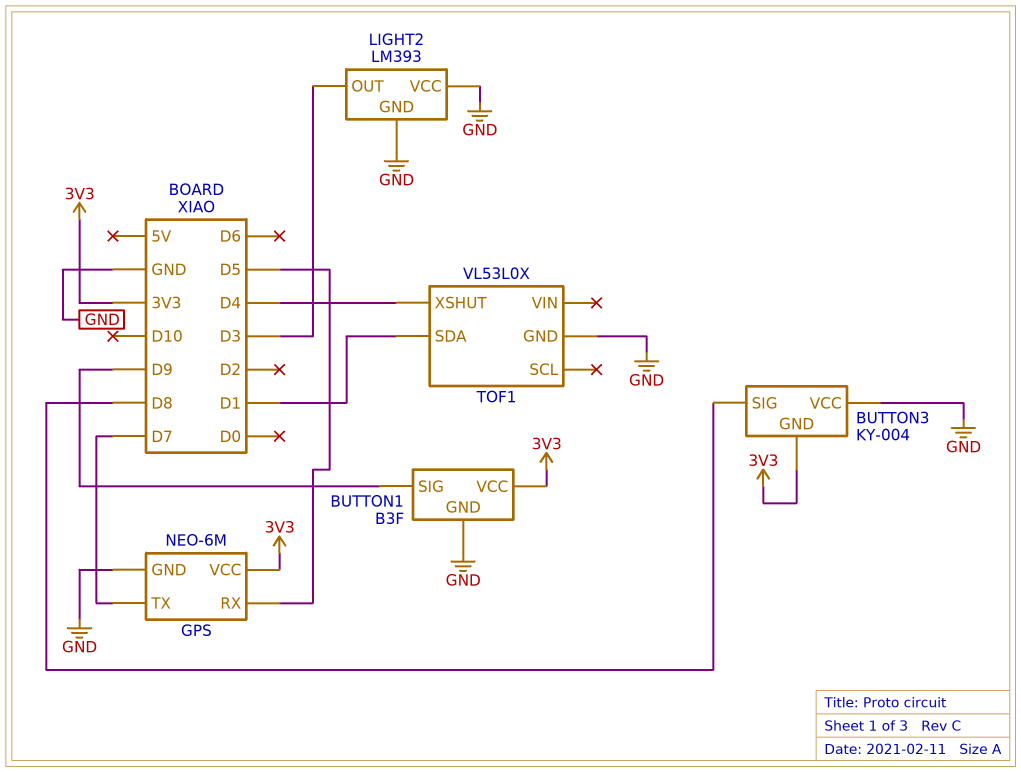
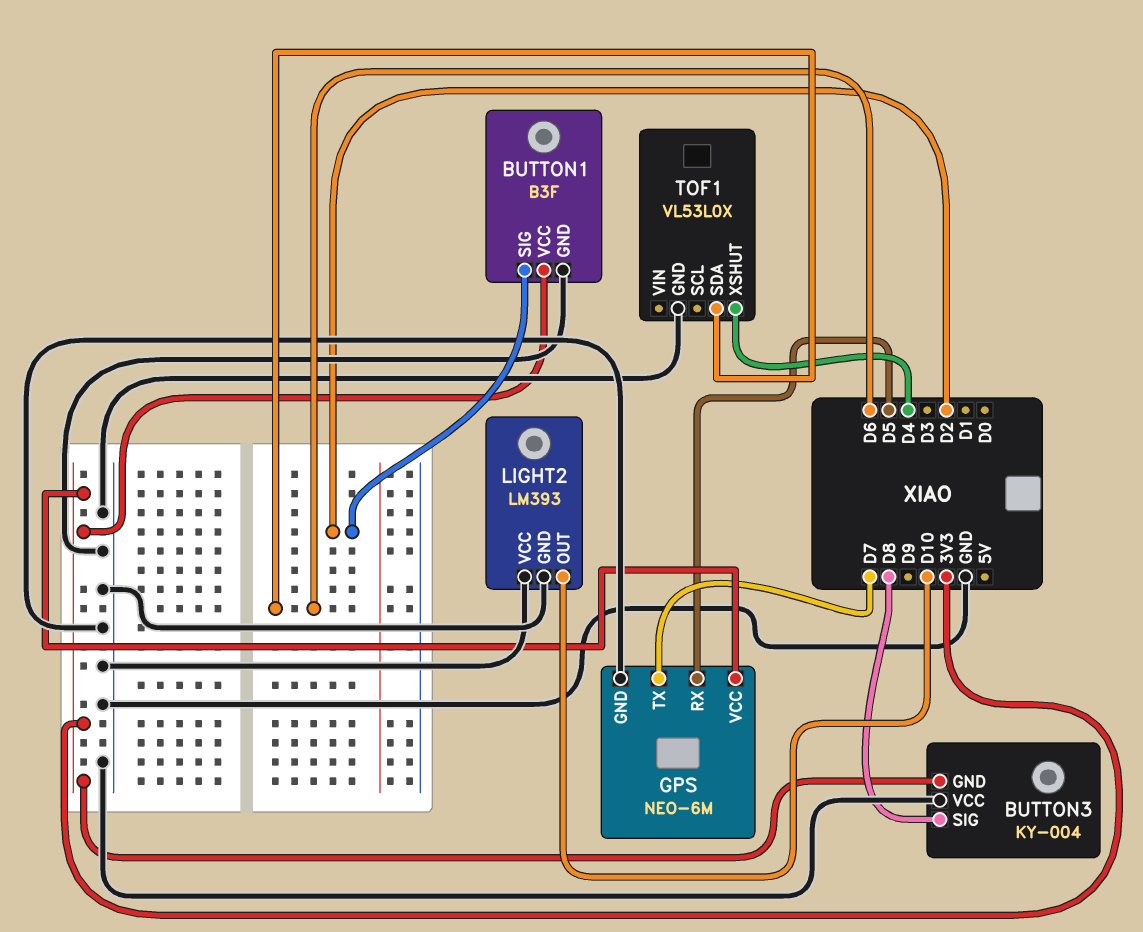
BUTTON1 pin SIG: D9 -> D2
LIGHT2 pin OUT: D3 -> D10
TOF1 pin SDA: D1 -> D6

